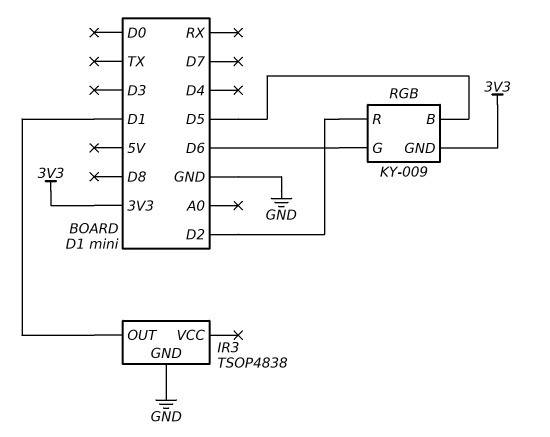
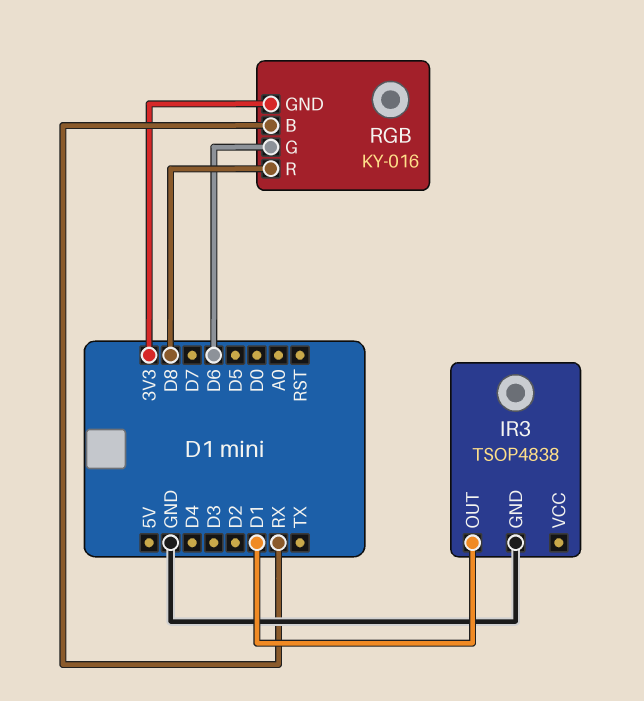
RGB: KY-009 -> KY-016
RGB pin B: D5 -> RX
RGB pin R: D2 -> D8

